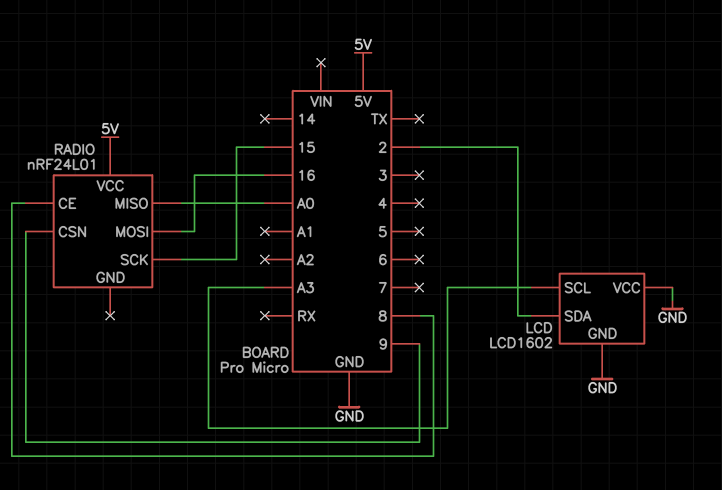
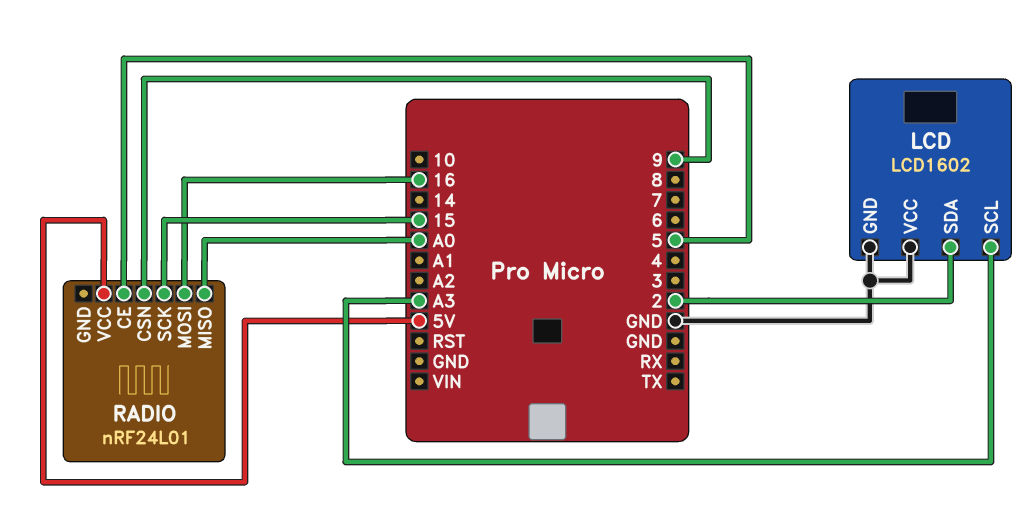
RADIO pin CE: 8 -> 5

